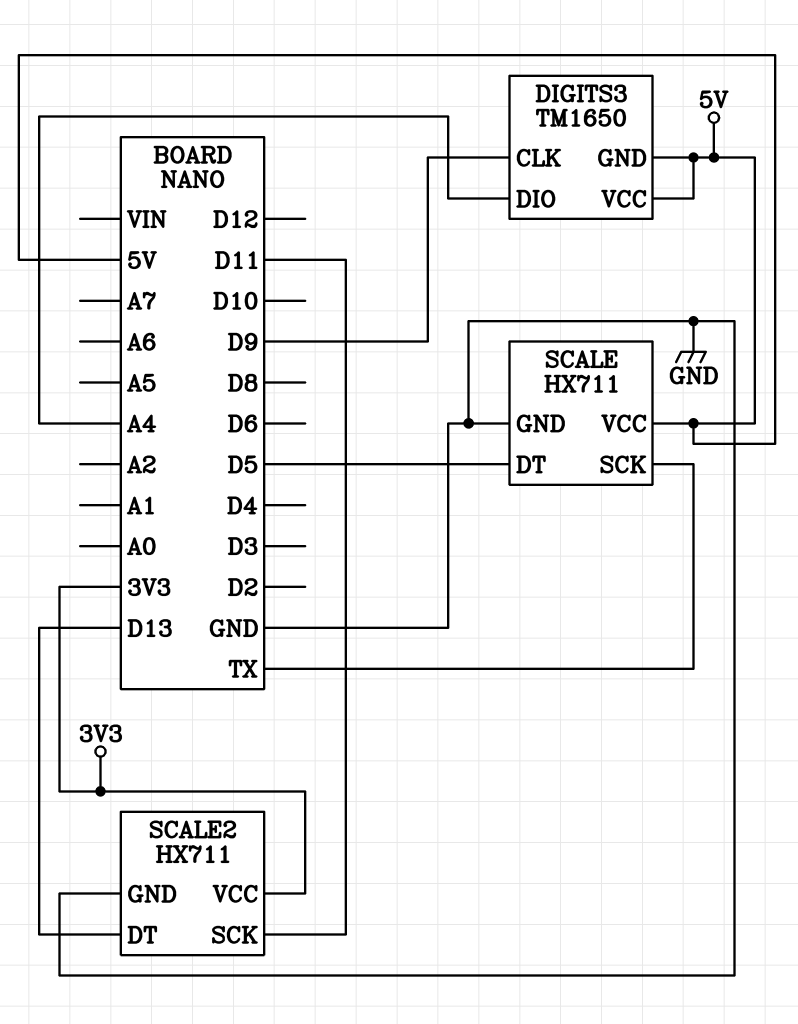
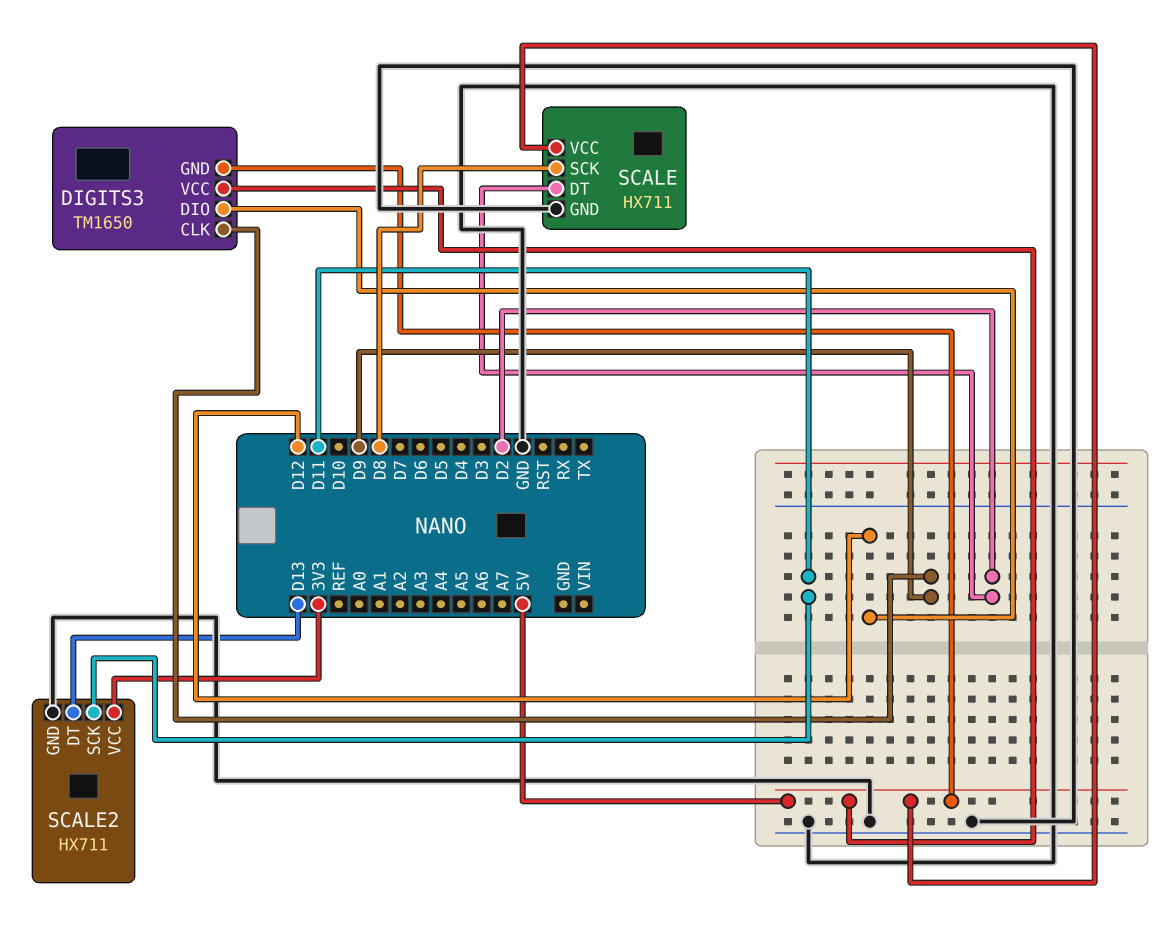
DIGITS3 pin DIO: A4 -> D12
SCALE pin DT: D5 -> D2
SCALE pin SCK: TX -> D8

